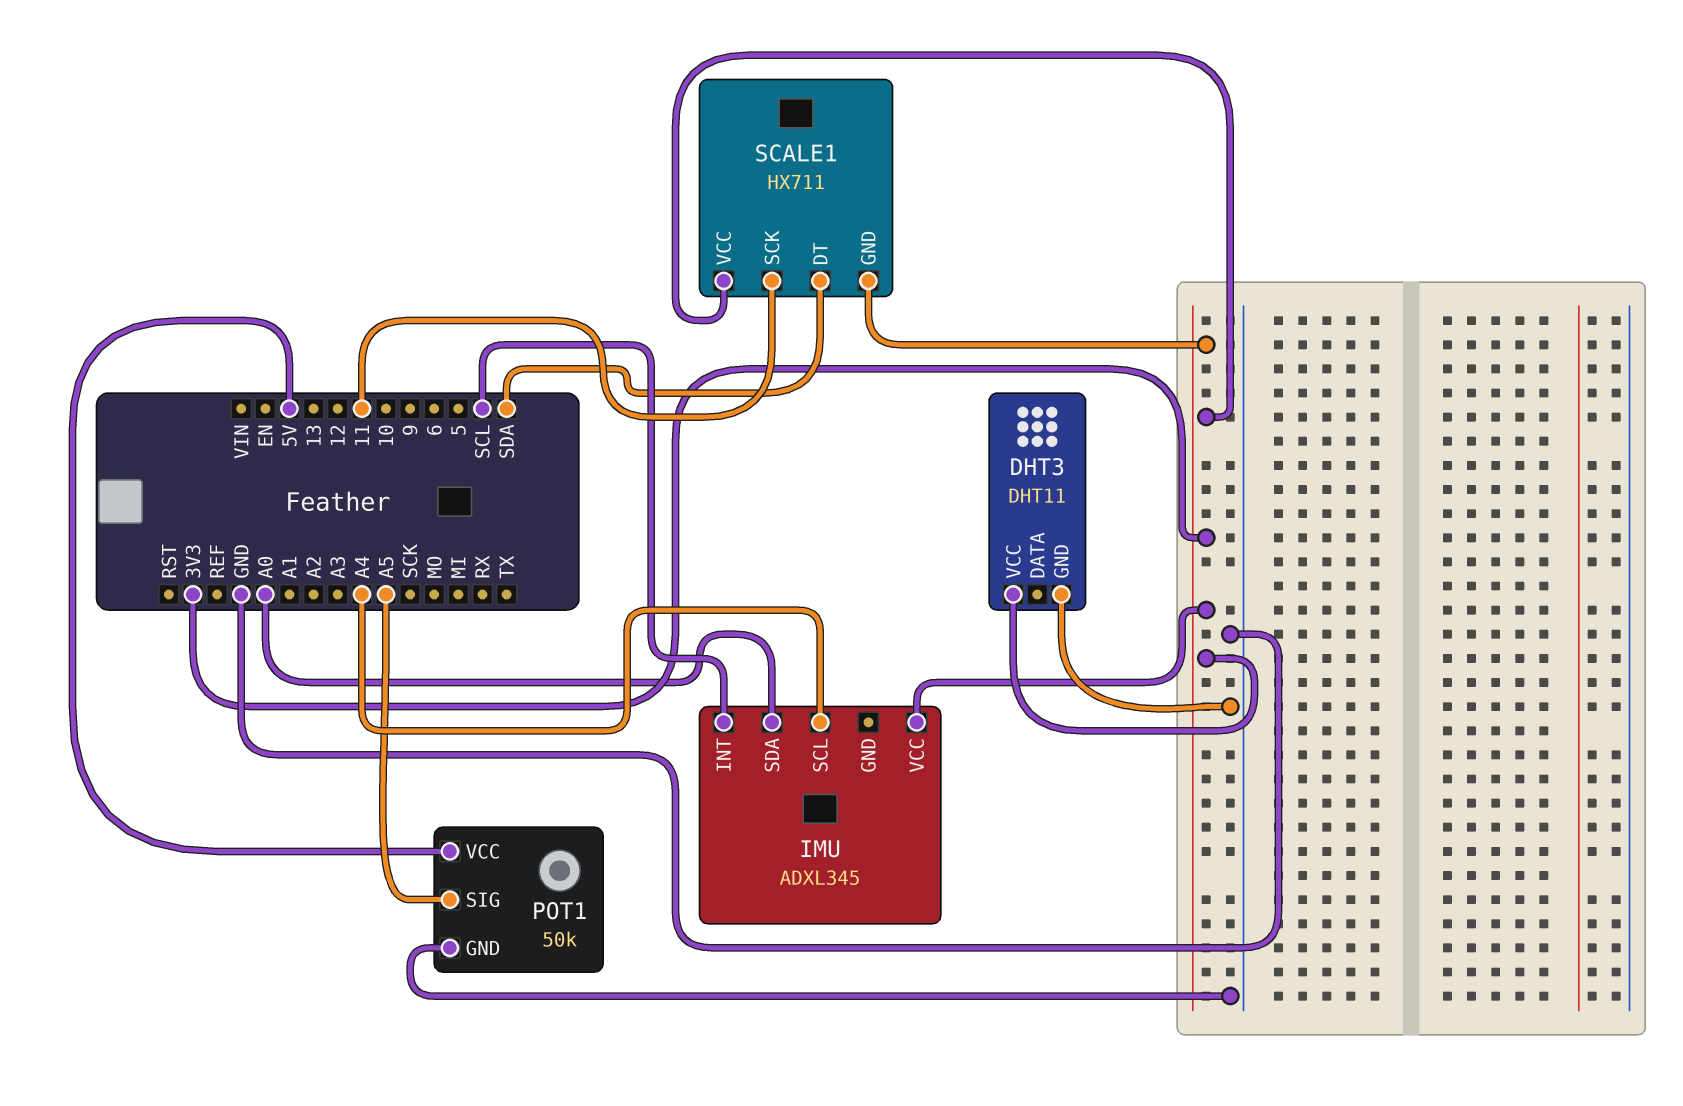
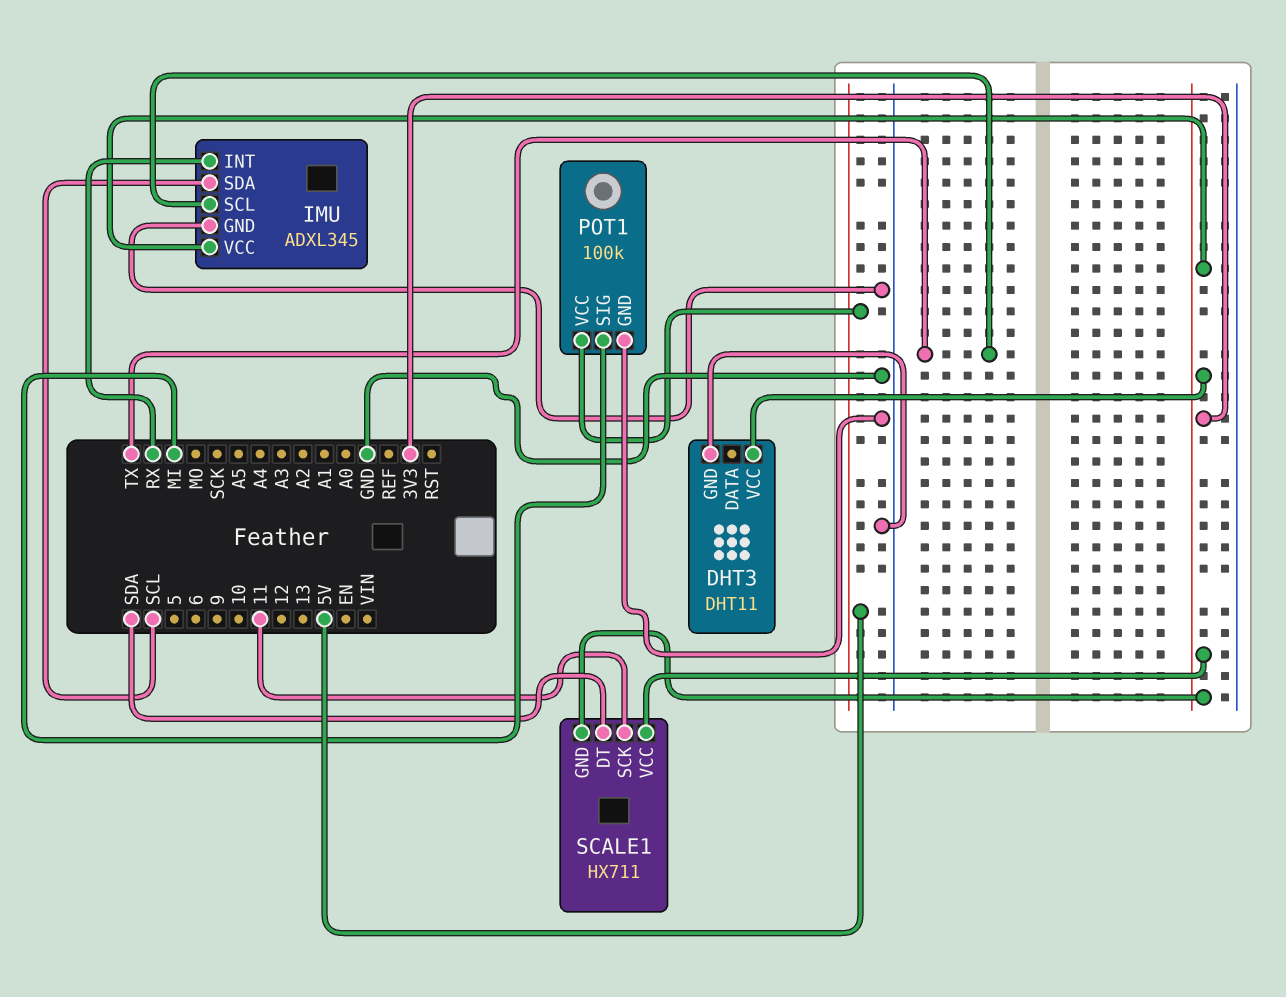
IMU pin GND: none -> GND
IMU pin INT: SCL -> RX
IMU pin SCL: A4 -> TX
IMU pin SDA: A0 -> SCL
POT1: 50k -> 100k
POT1 pin SIG: A5 -> MI

